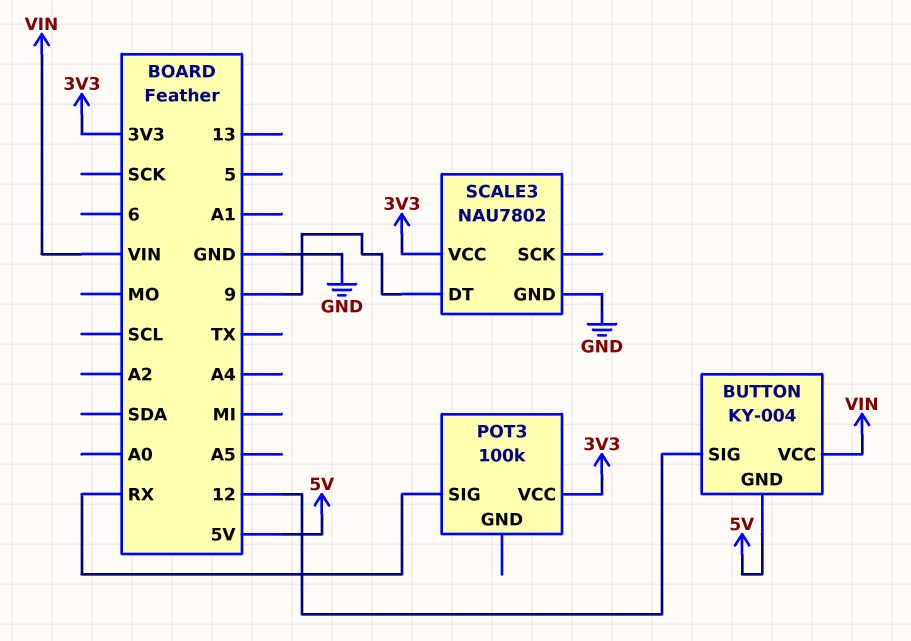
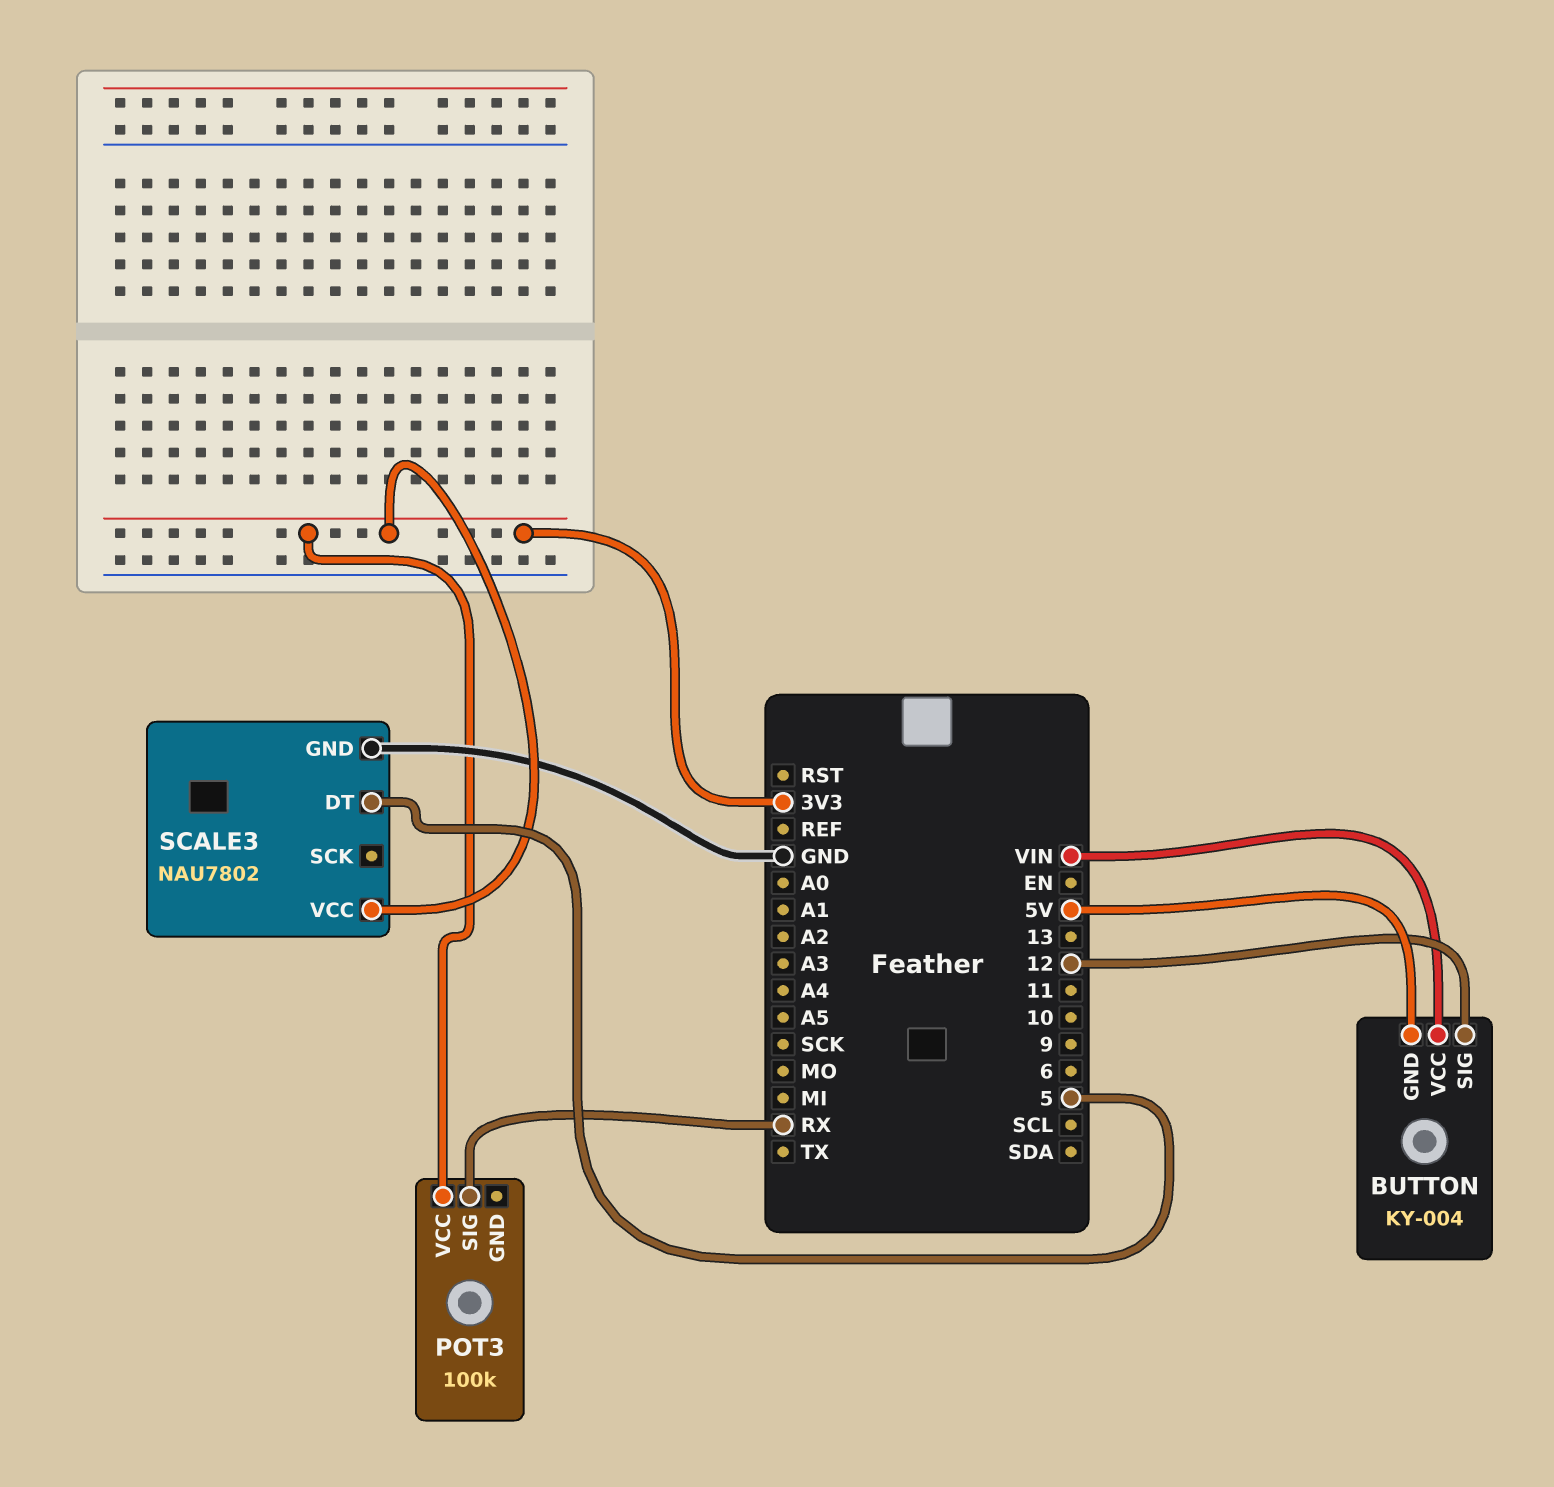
SCALE3 pin DT: 9 -> 5

